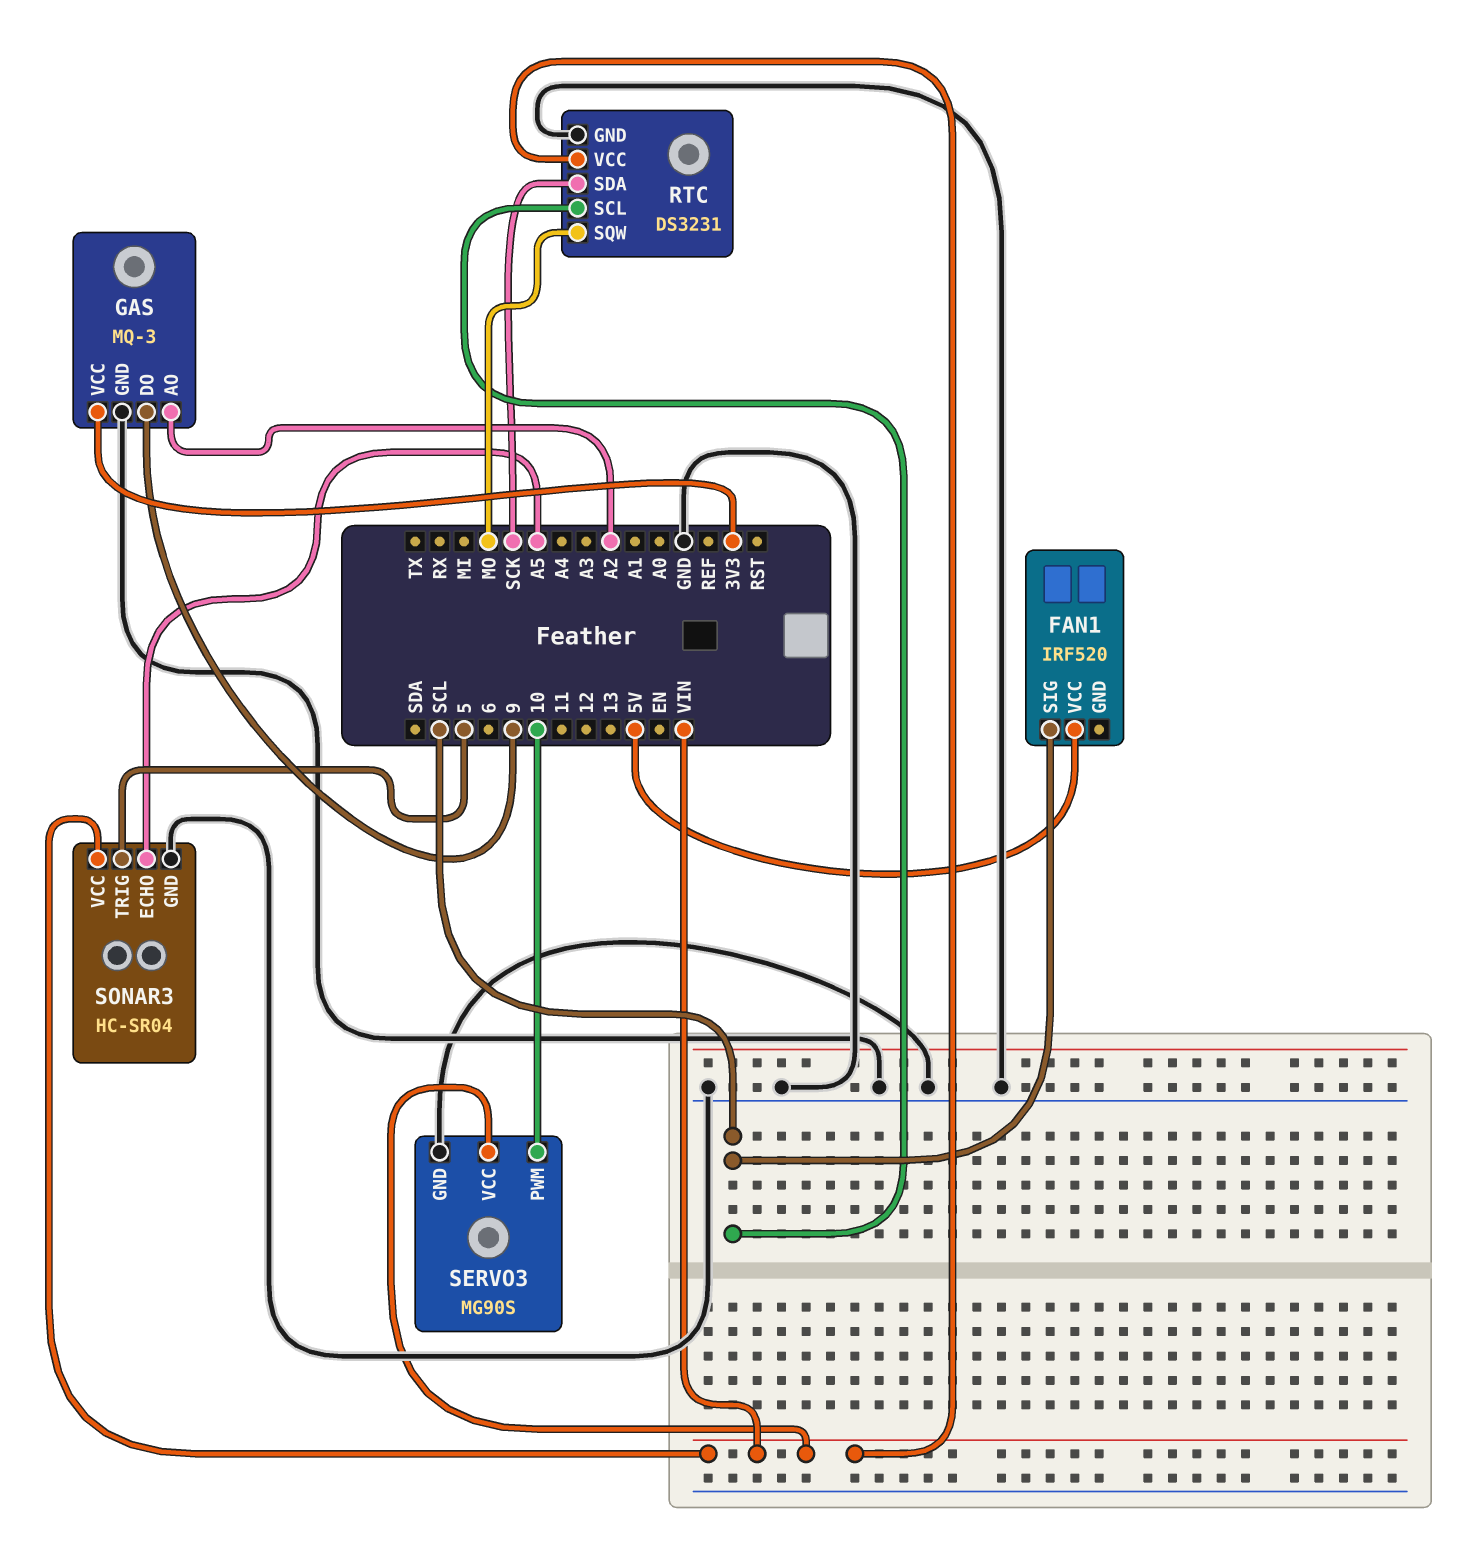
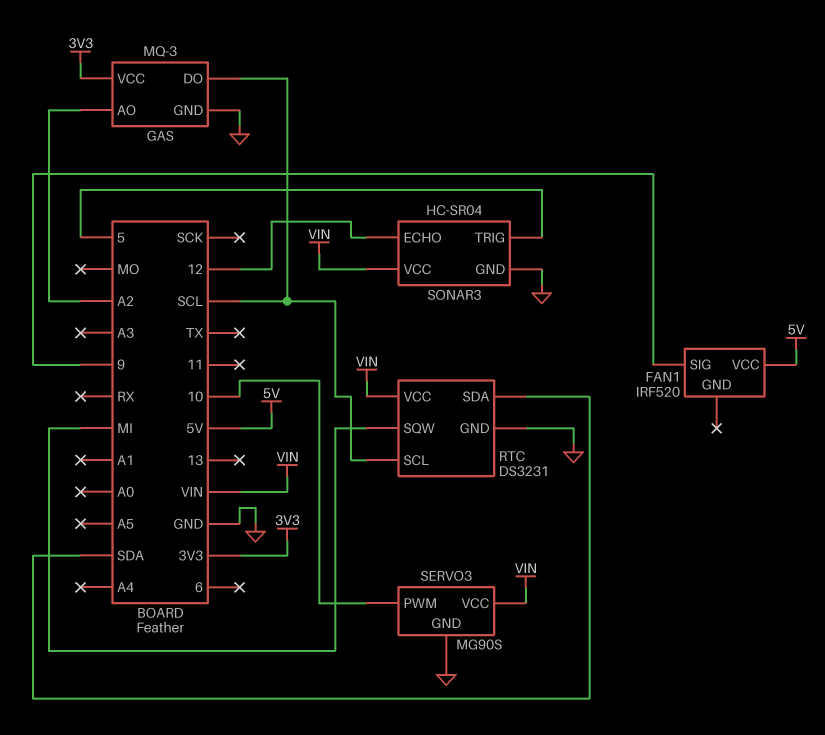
FAN1 pin SIG: SCL -> 9
GAS pin DO: 9 -> SCL
RTC pin SDA: SCK -> SDA
RTC pin SQW: MO -> MI
SONAR3 pin ECHO: A5 -> 12

